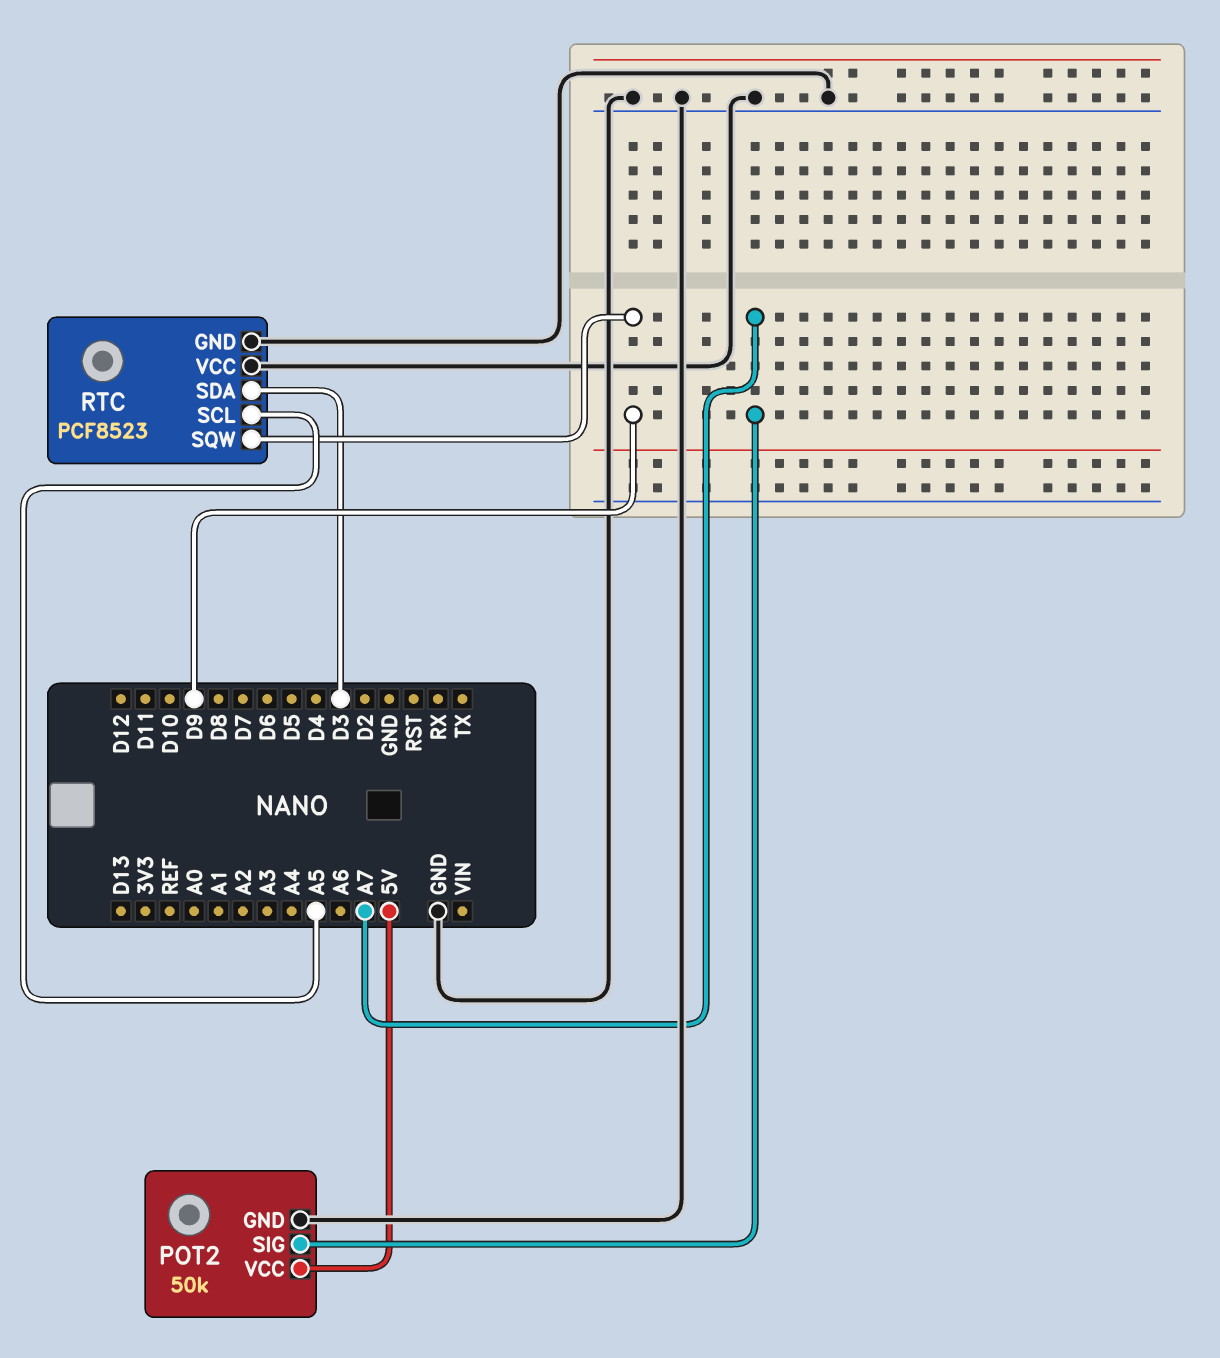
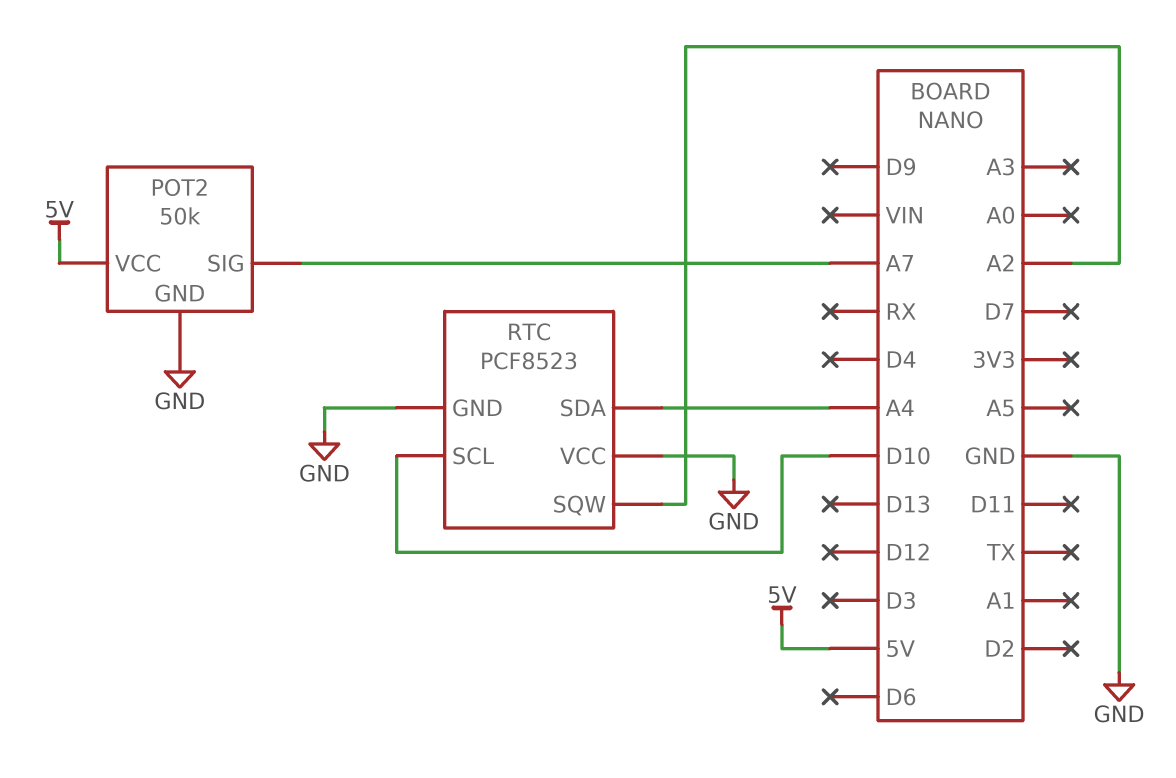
RTC pin SCL: A5 -> D10
RTC pin SDA: D3 -> A4
RTC pin SQW: D9 -> A2

